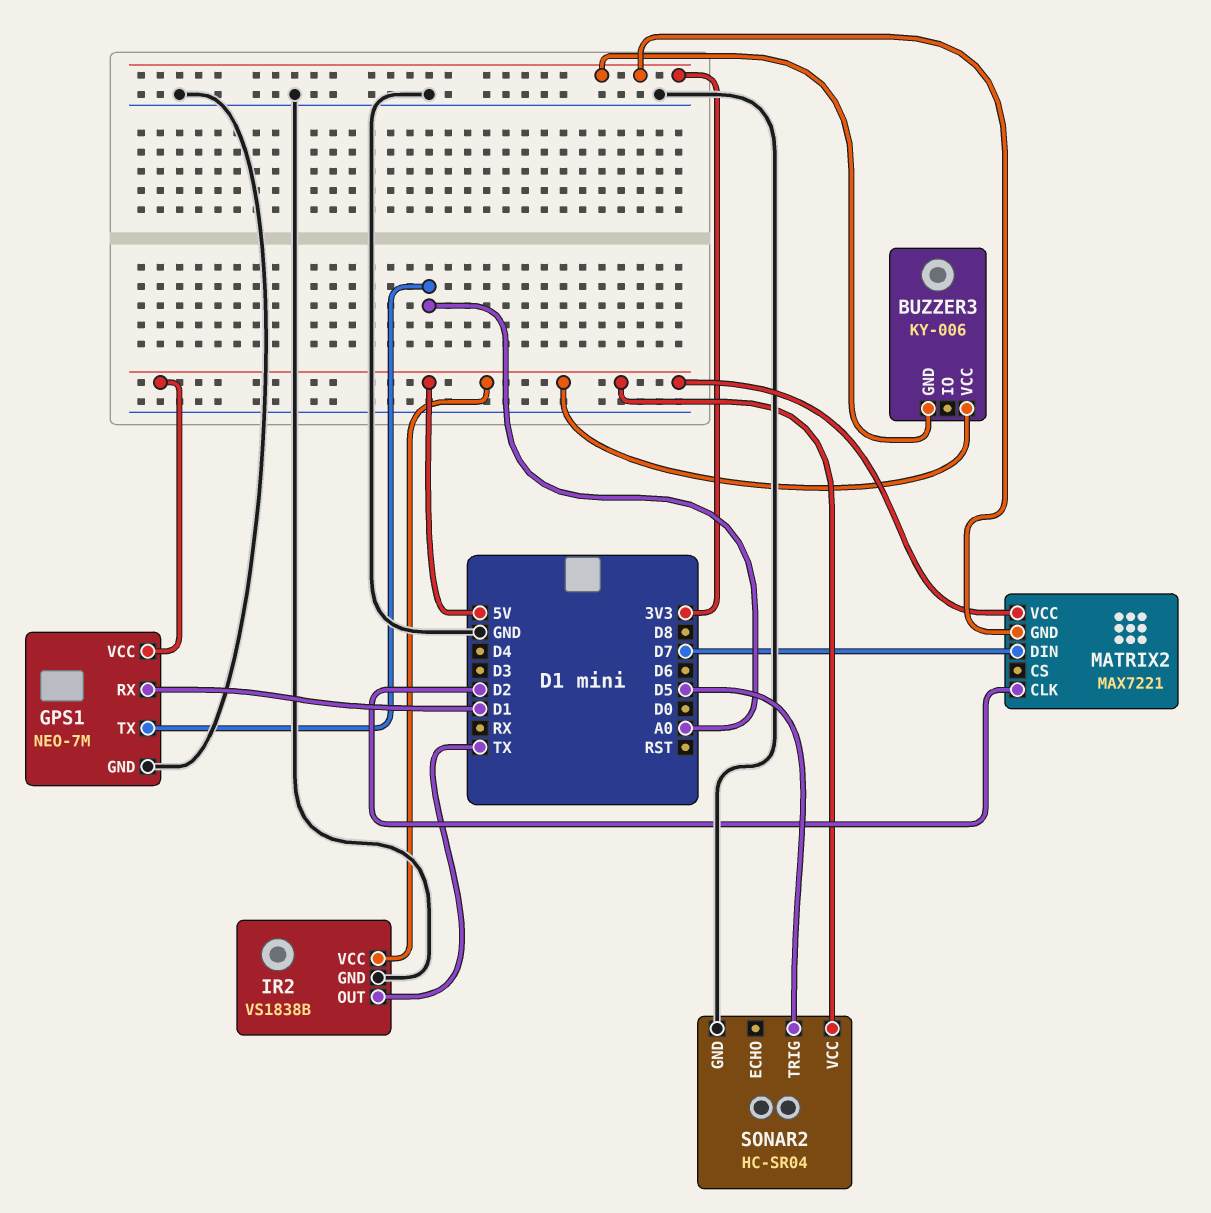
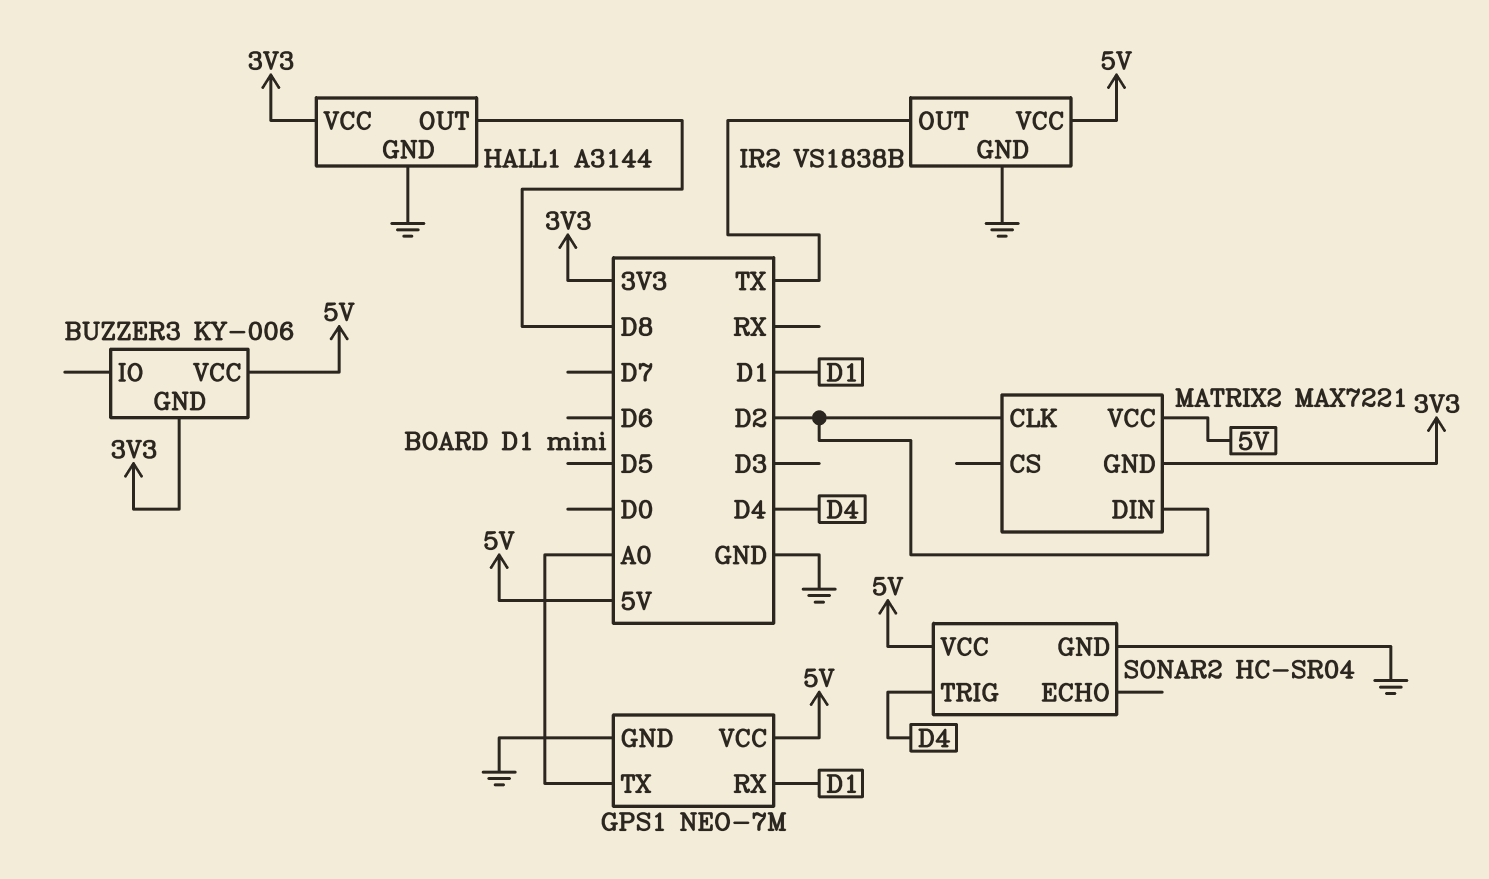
HALL1: none -> A3144
HALL1 pin GND: none -> GND
HALL1 pin OUT: none -> D8
HALL1 pin VCC: none -> 3V3
MATRIX2 pin DIN: D7 -> D2
SONAR2 pin TRIG: D5 -> D4

